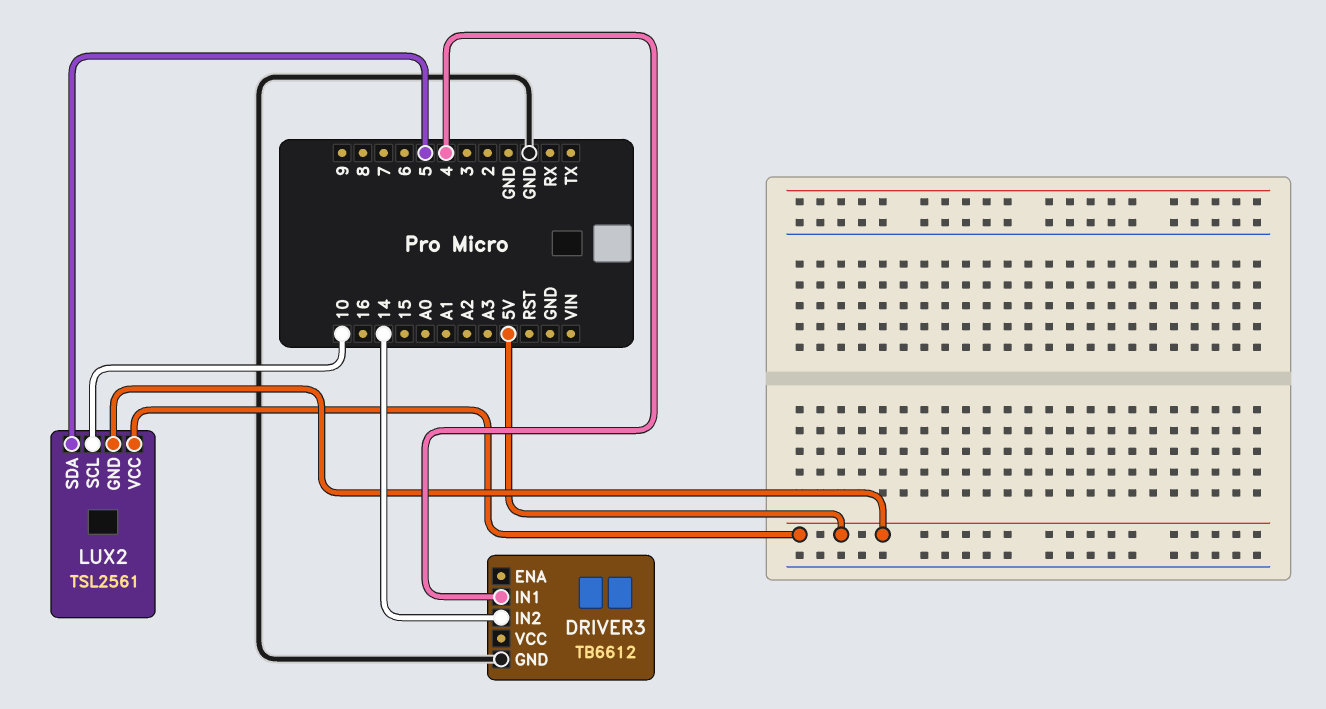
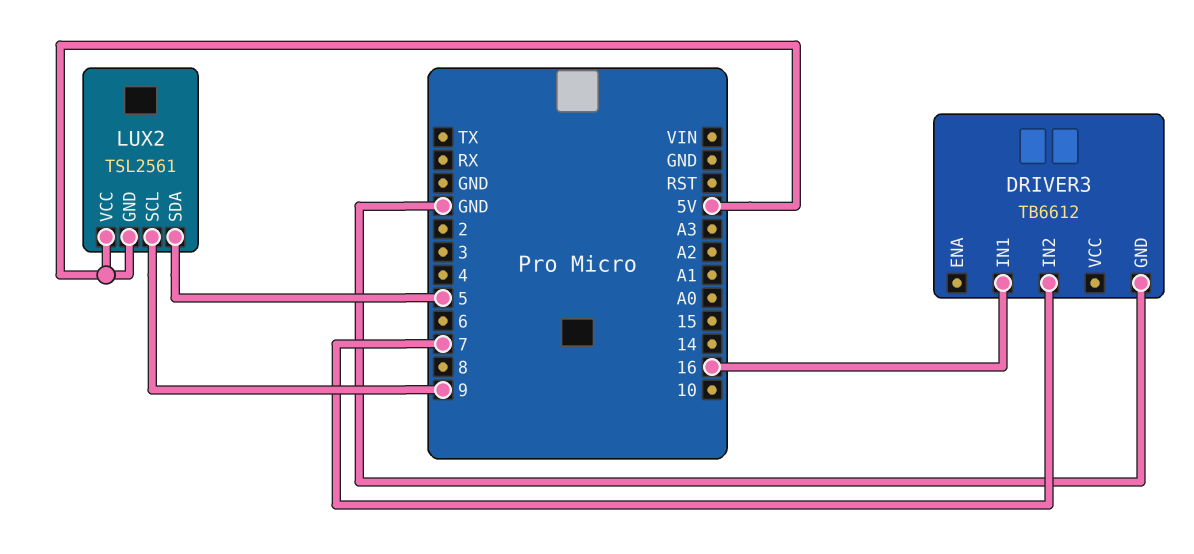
DRIVER3 pin IN1: 4 -> 16
DRIVER3 pin IN2: 14 -> 7
LUX2 pin SCL: 10 -> 9

